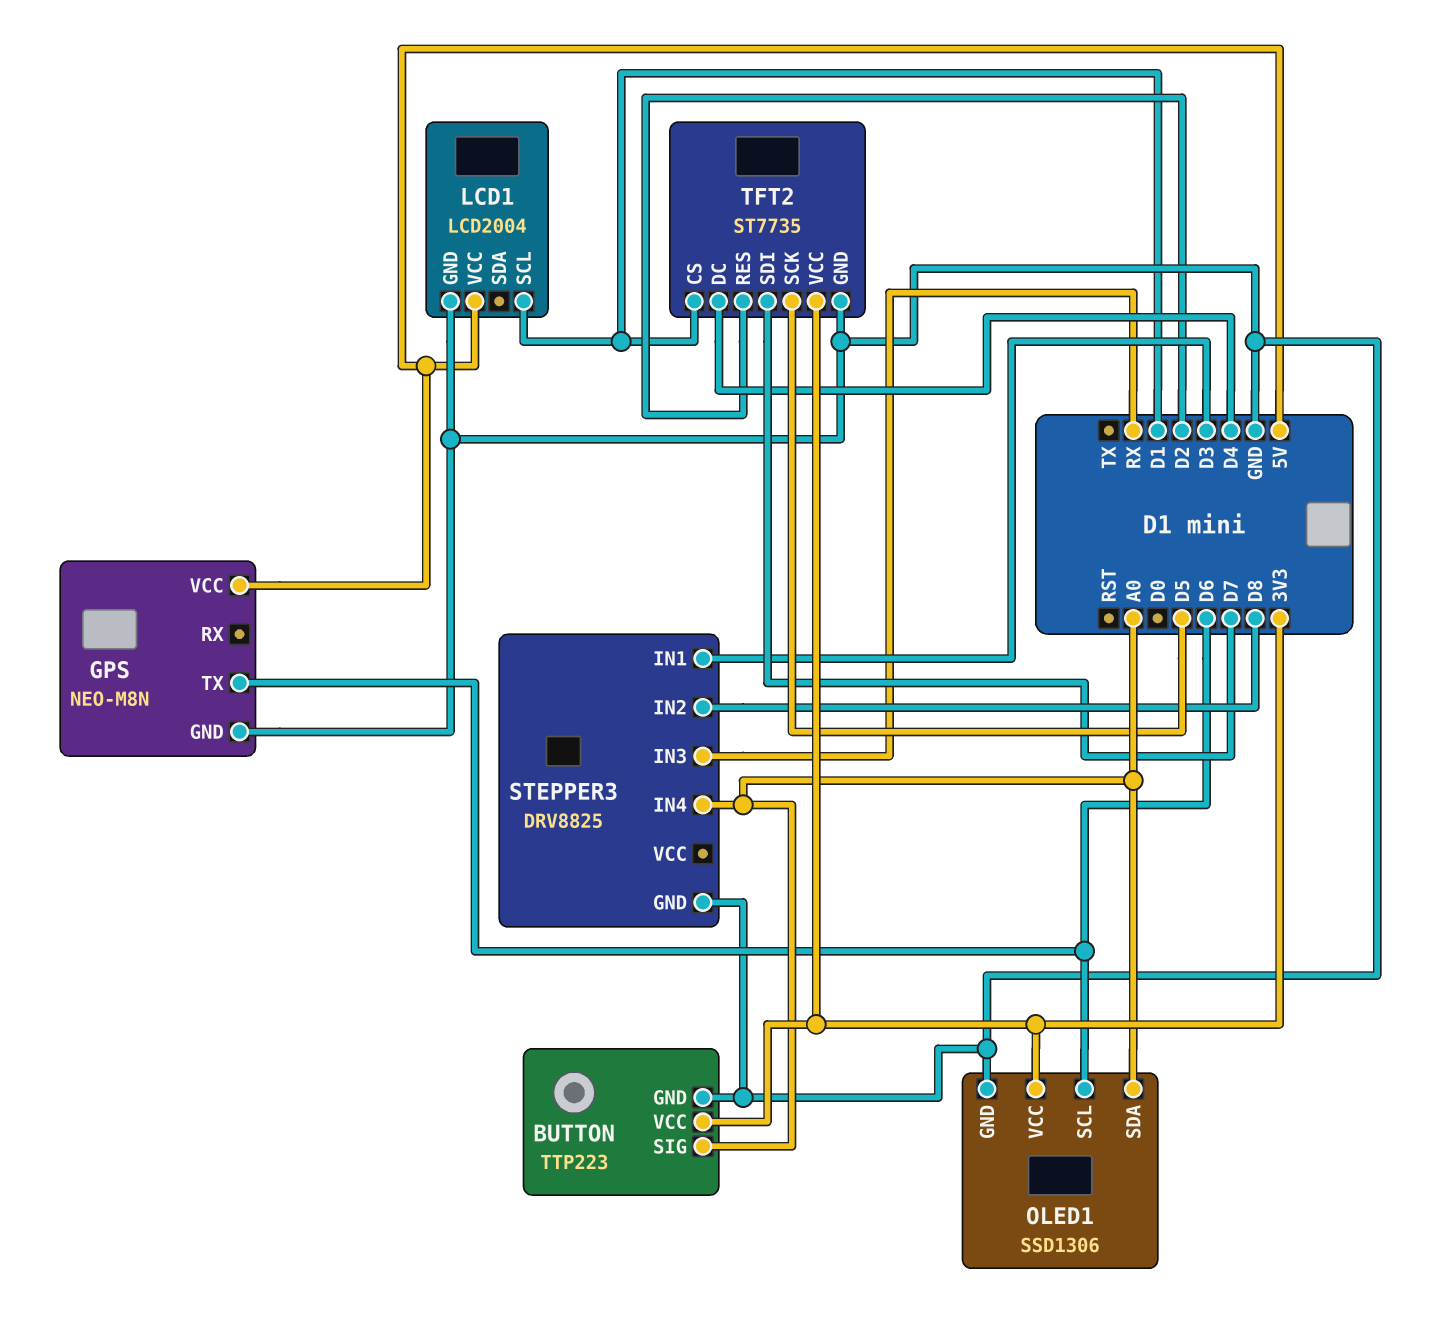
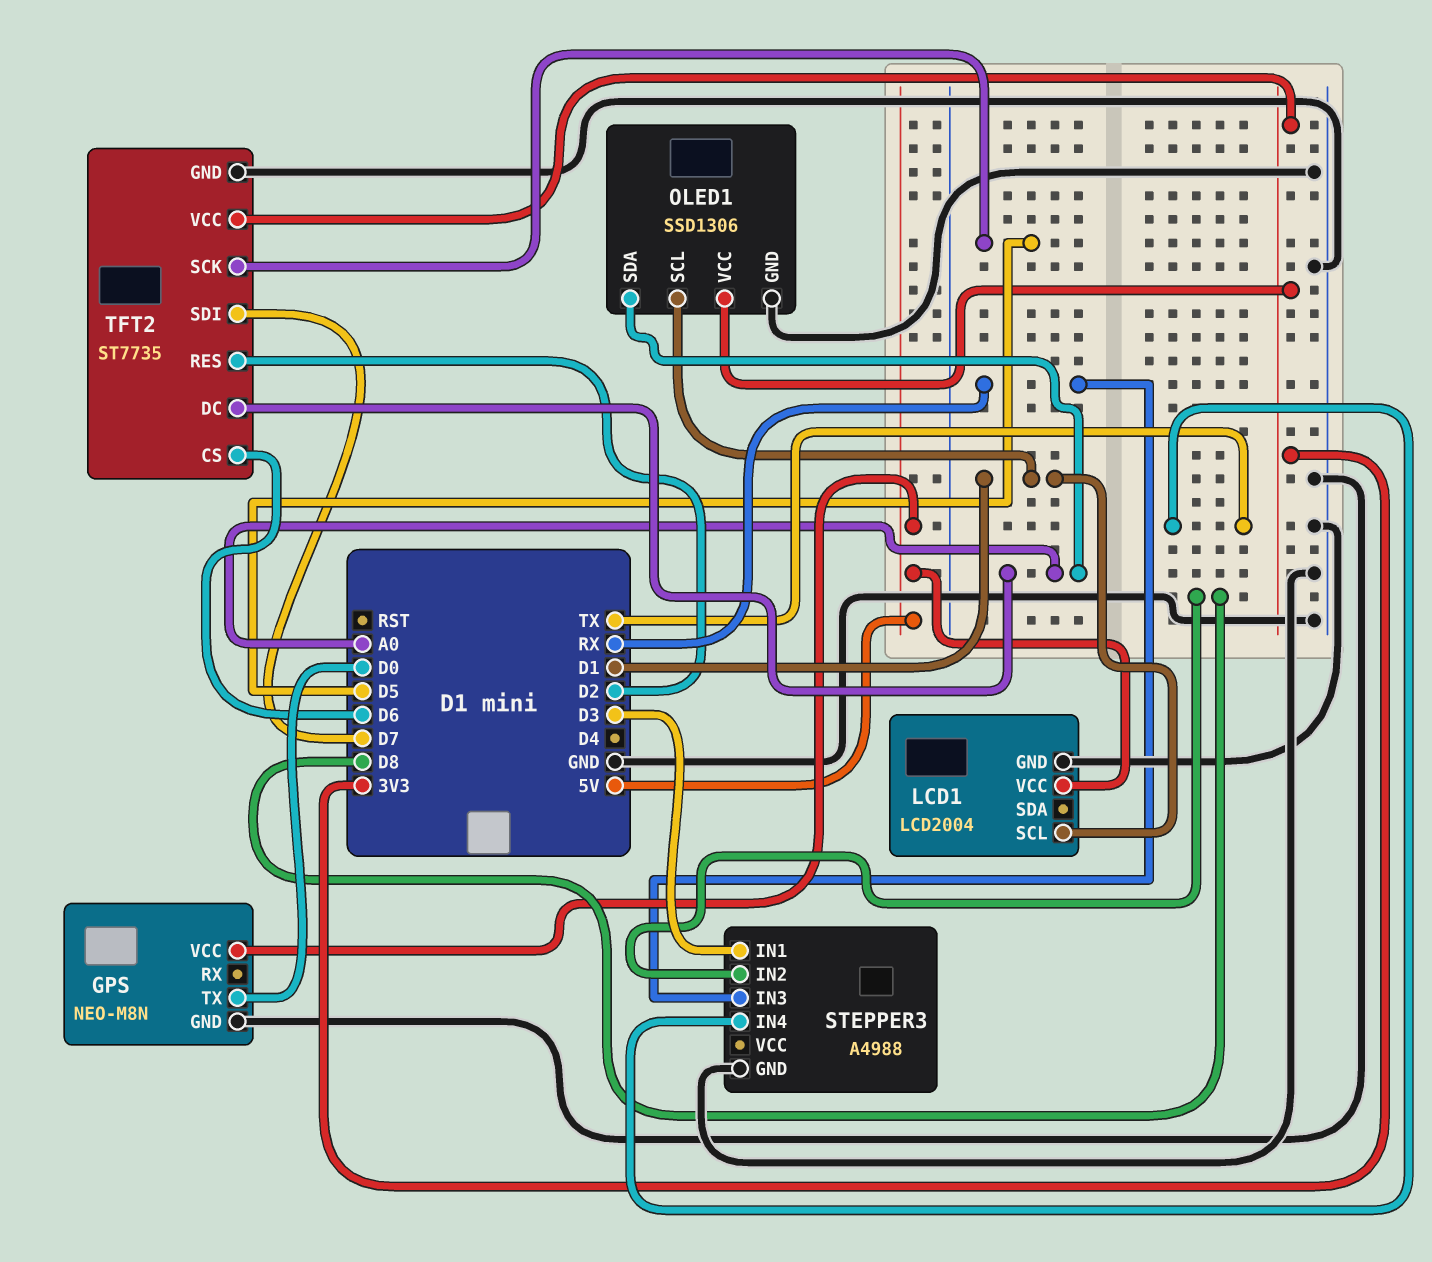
BUTTON: TTP223 -> none
BUTTON pin GND: GND -> none
BUTTON pin SIG: A0 -> none
BUTTON pin VCC: 3V3 -> none
GPS pin TX: D6 -> D0
OLED1 pin SCL: D6 -> D1
STEPPER3: DRV8825 -> A4988
STEPPER3 pin IN4: A0 -> TX
TFT2 pin CS: D1 -> D6
TFT2 pin DC: D4 -> A0

